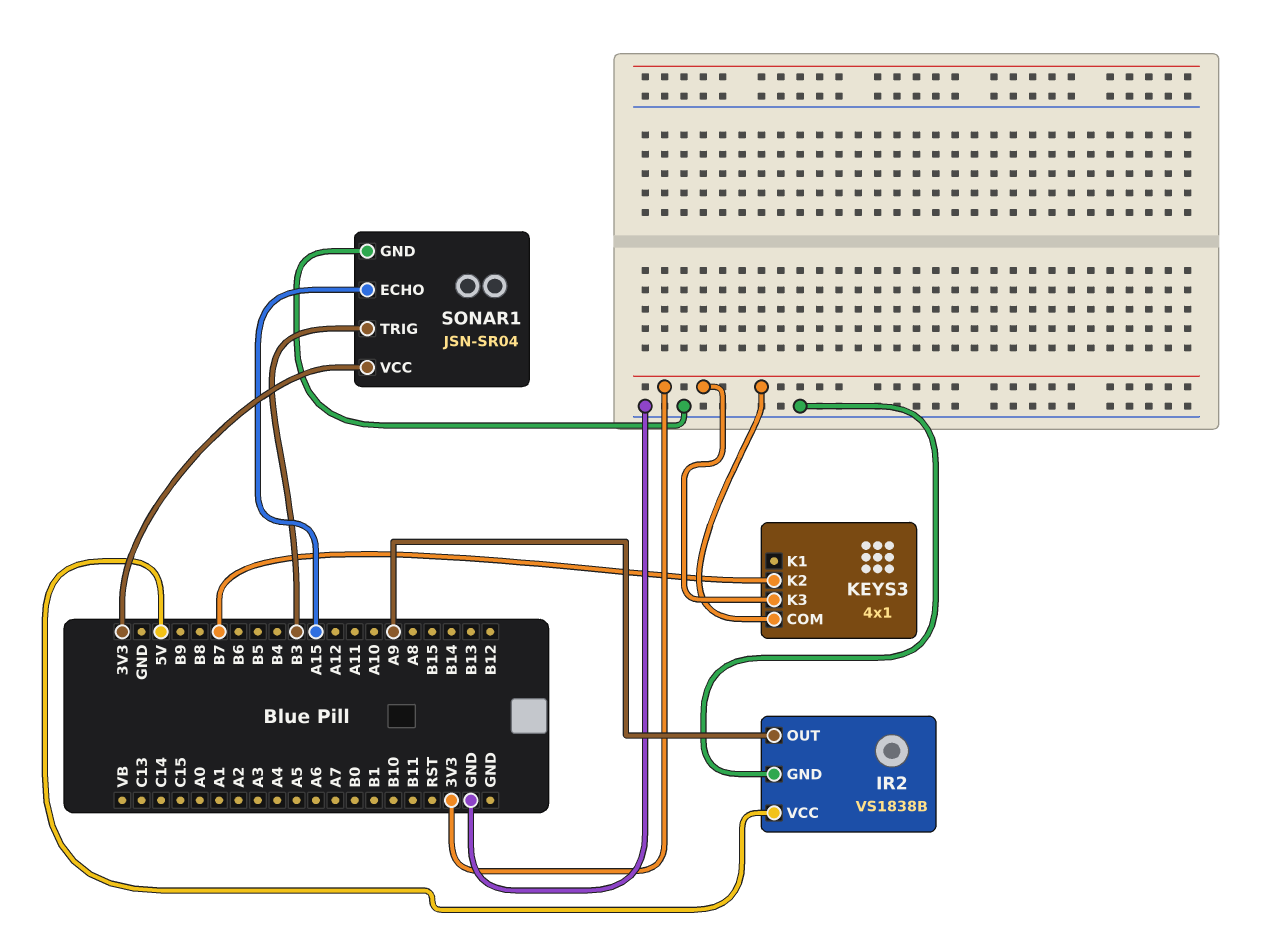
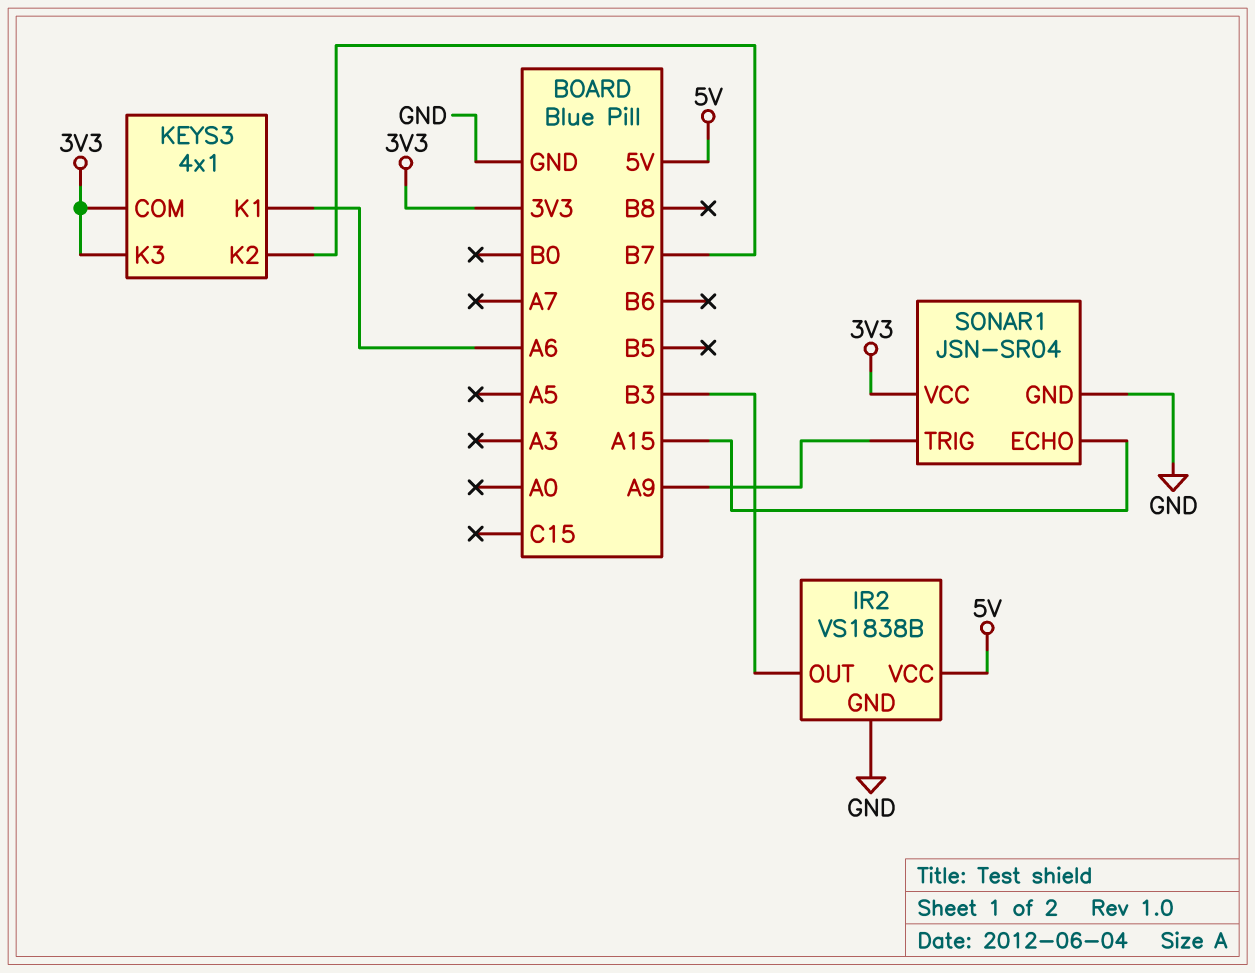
IR2 pin OUT: A9 -> B3
KEYS3 pin K1: none -> A6
SONAR1 pin TRIG: B3 -> A9

